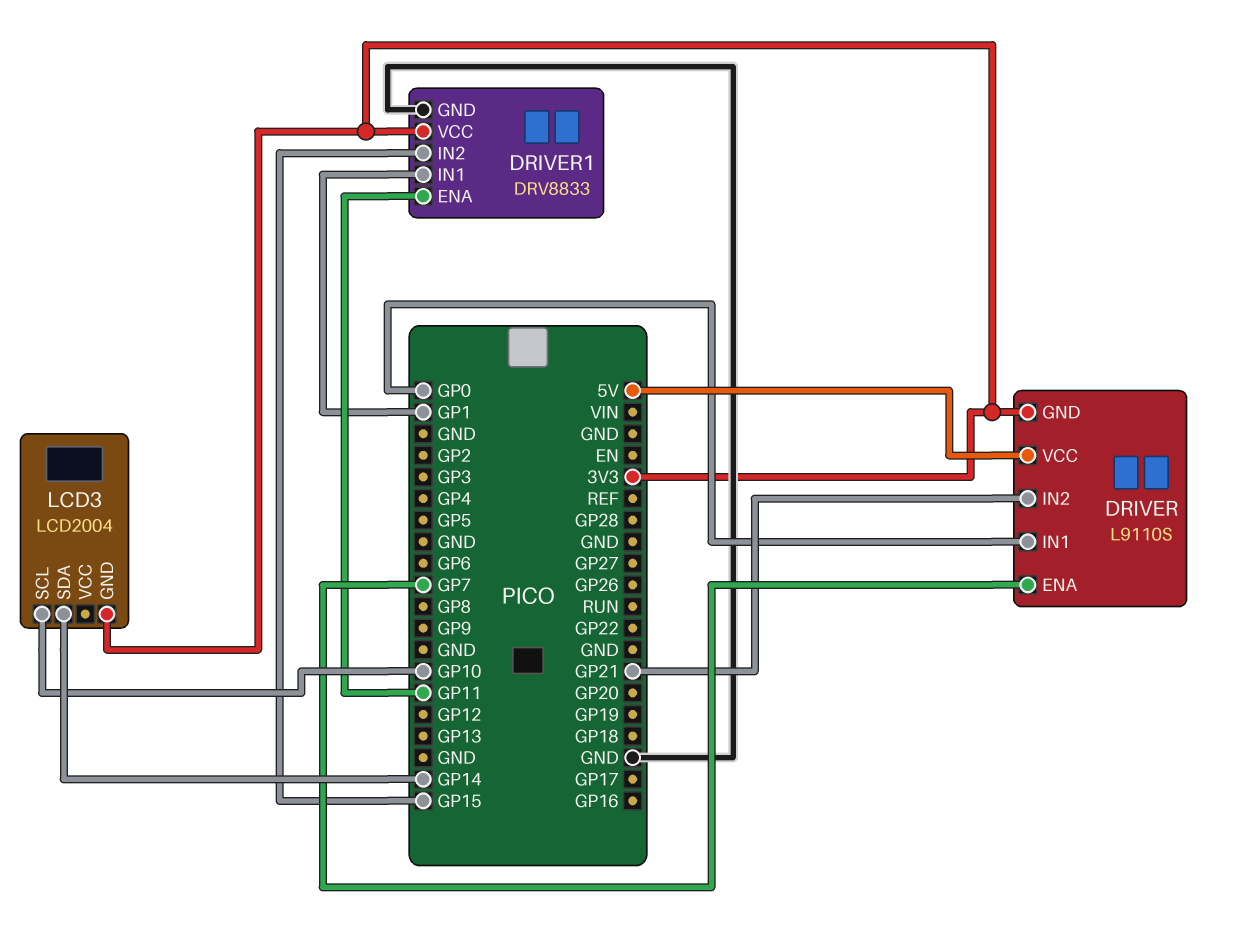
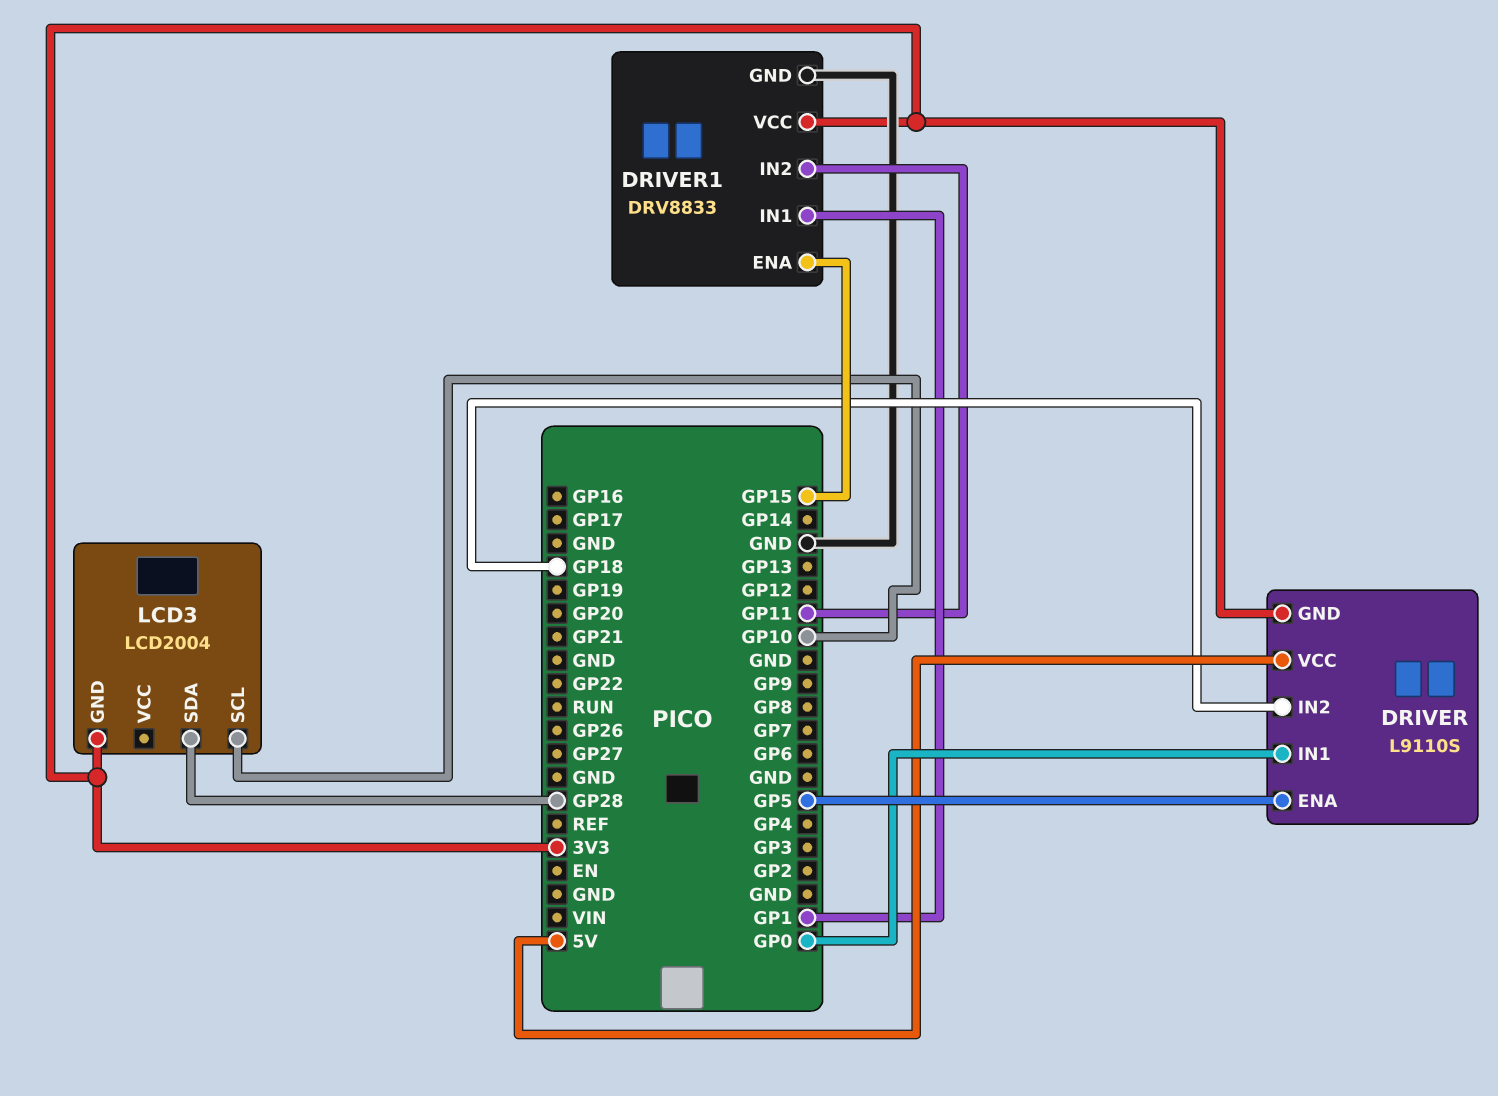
DRIVER pin ENA: GP7 -> GP5
DRIVER pin IN2: GP21 -> GP18
DRIVER1 pin ENA: GP11 -> GP15
DRIVER1 pin IN2: GP15 -> GP11
LCD3 pin SDA: GP14 -> GP28

